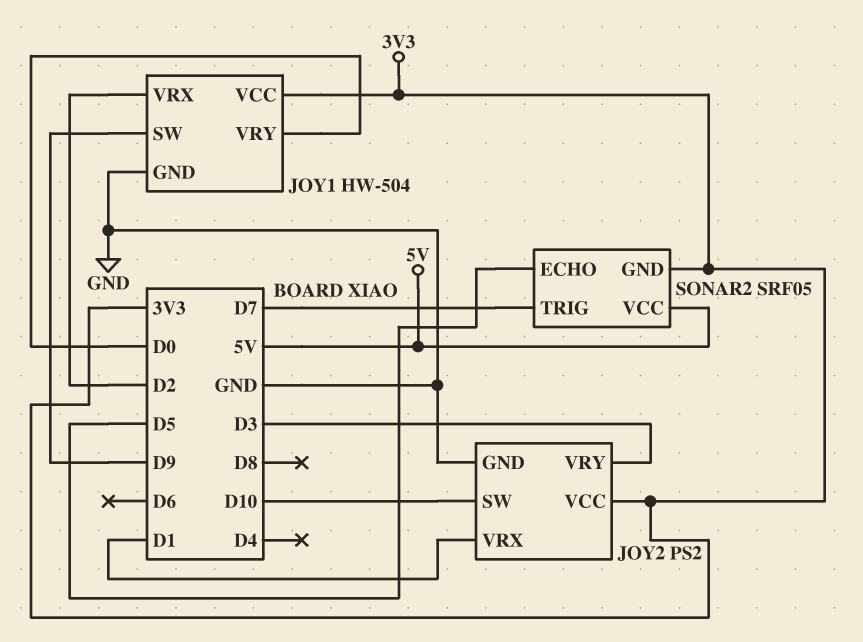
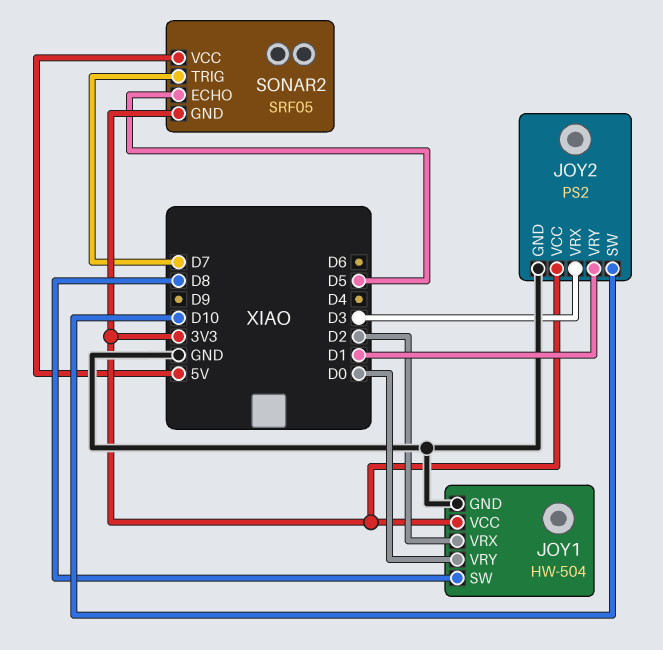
JOY1 pin SW: D9 -> D8
JOY2 pin VRX: D1 -> D3
JOY2 pin VRY: D3 -> D1

